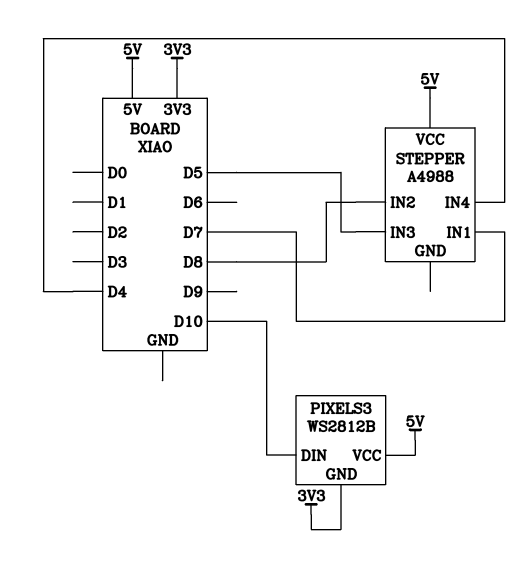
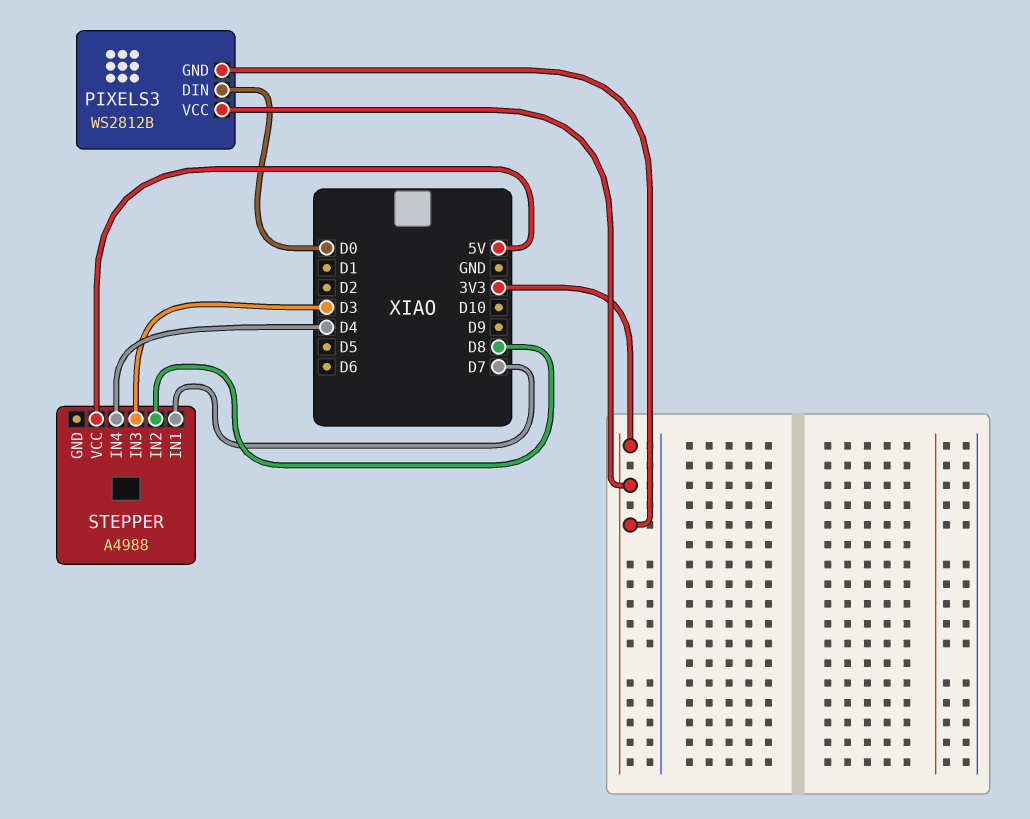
PIXELS3 pin DIN: D10 -> D0
PIXELS3 pin VCC: 5V -> 3V3
STEPPER pin IN3: D5 -> D3

